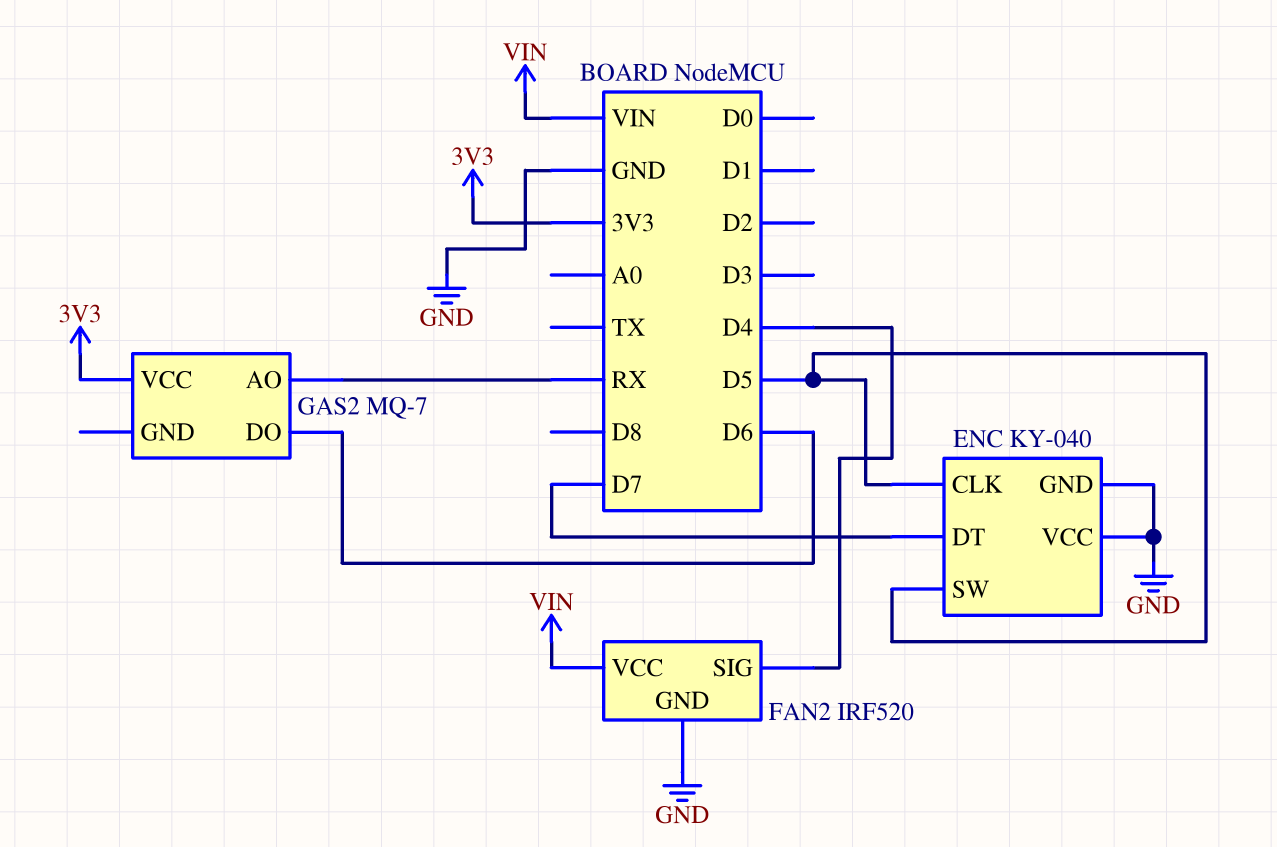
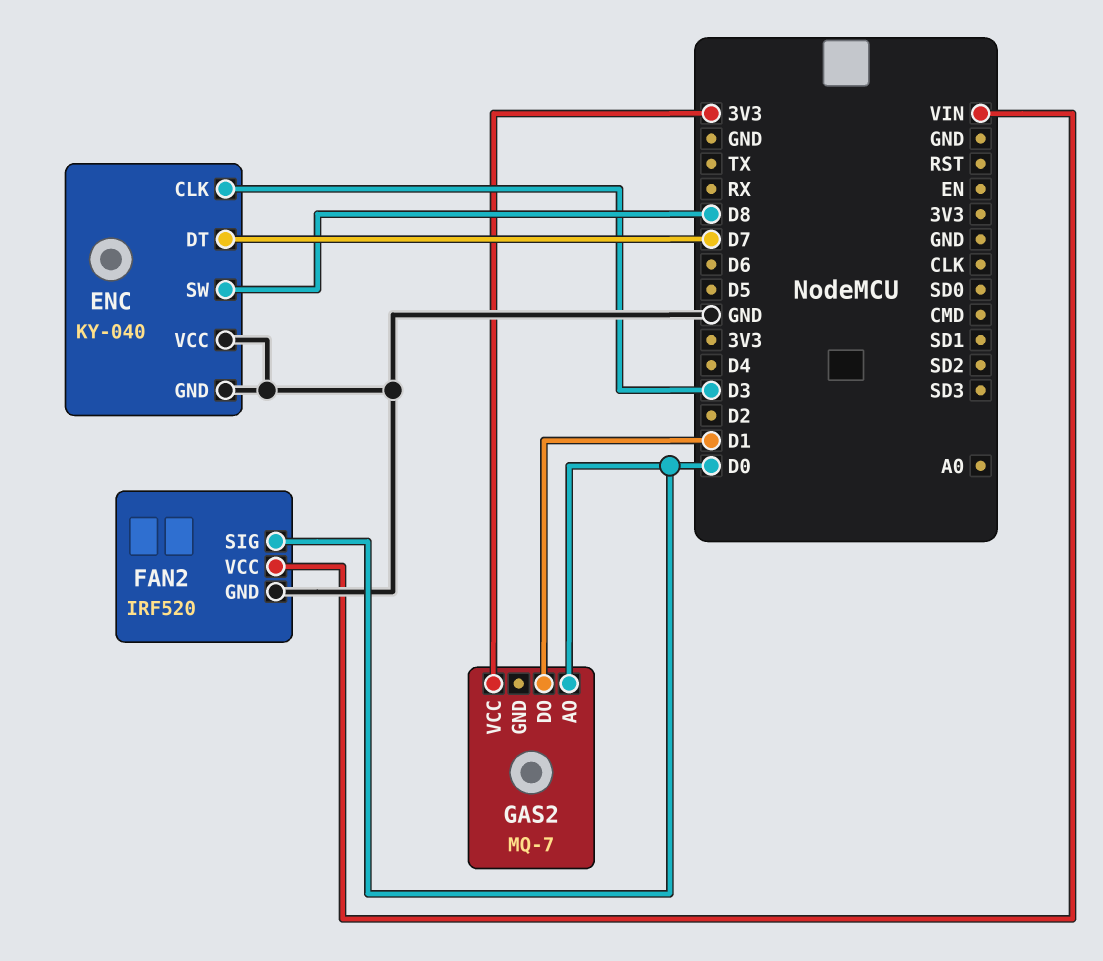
ENC pin CLK: D5 -> D3
ENC pin SW: D5 -> D8
FAN2 pin SIG: D4 -> D0
GAS2 pin AO: RX -> D0
GAS2 pin DO: D6 -> D1

